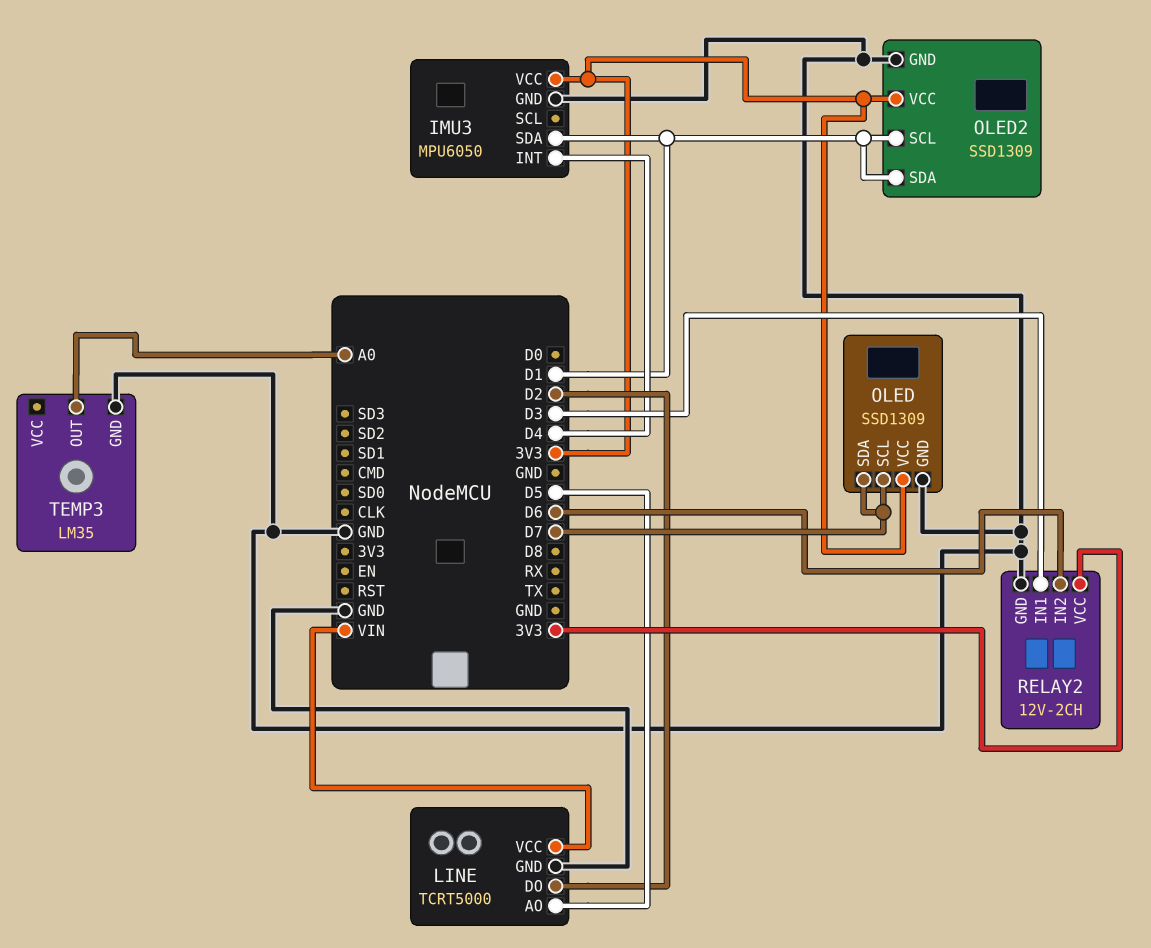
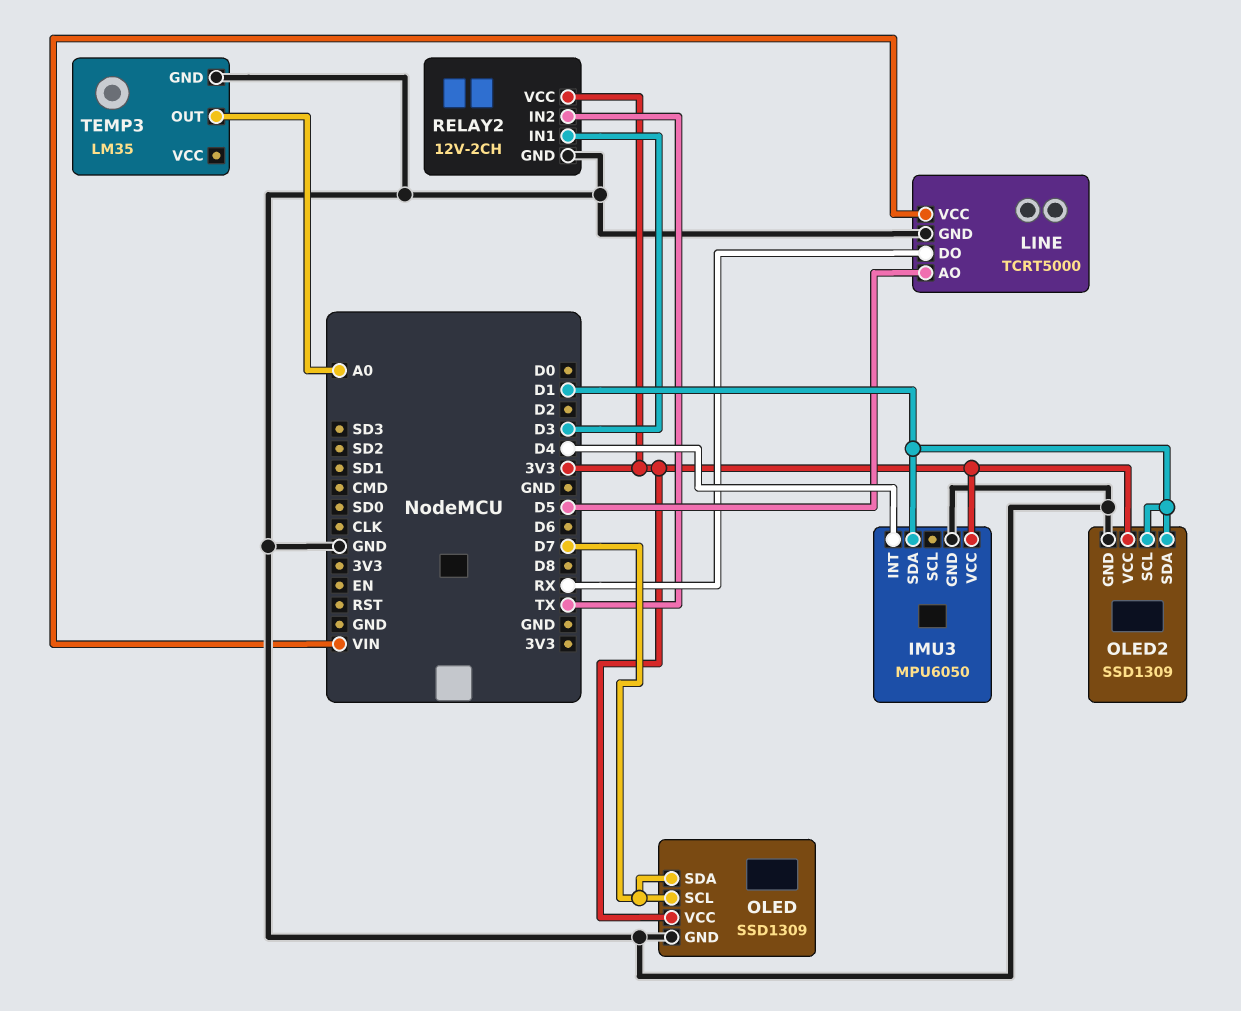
LINE pin DO: D2 -> RX
RELAY2 pin IN2: D6 -> TX

